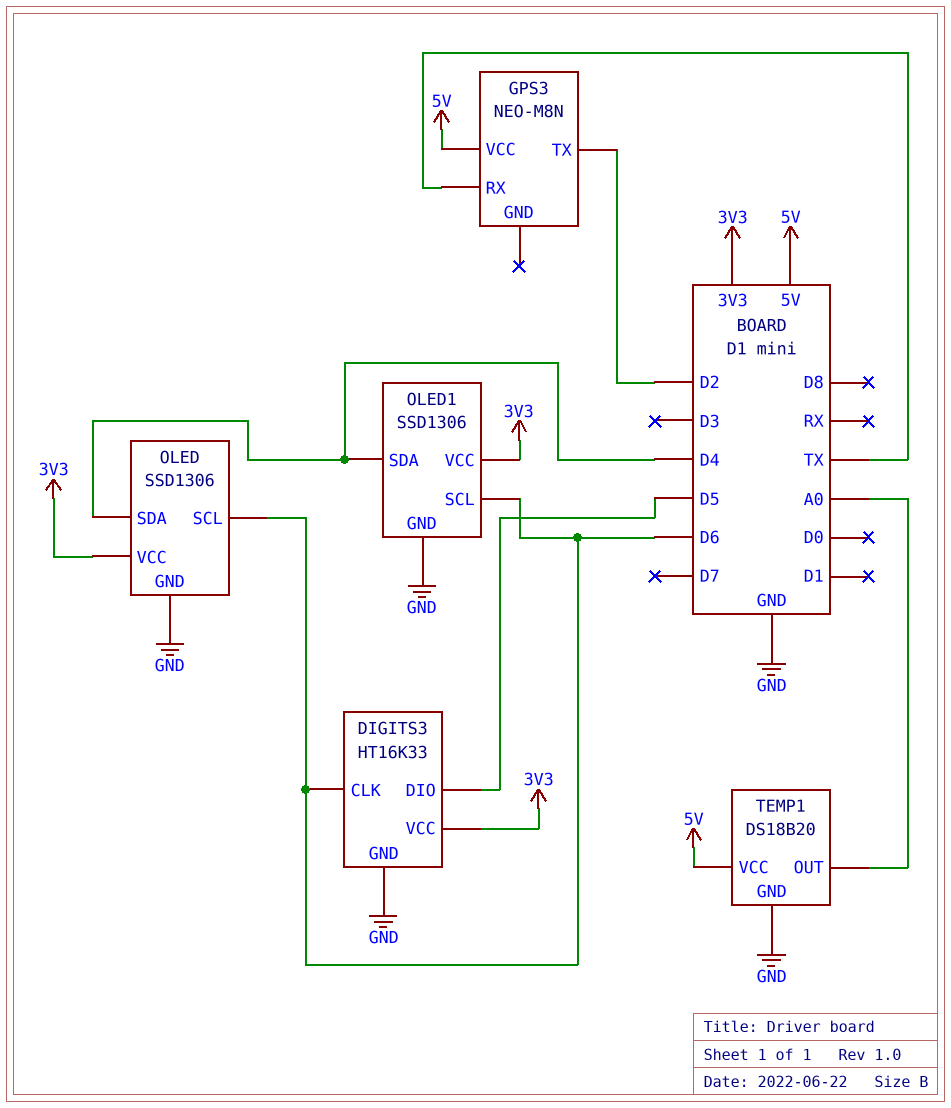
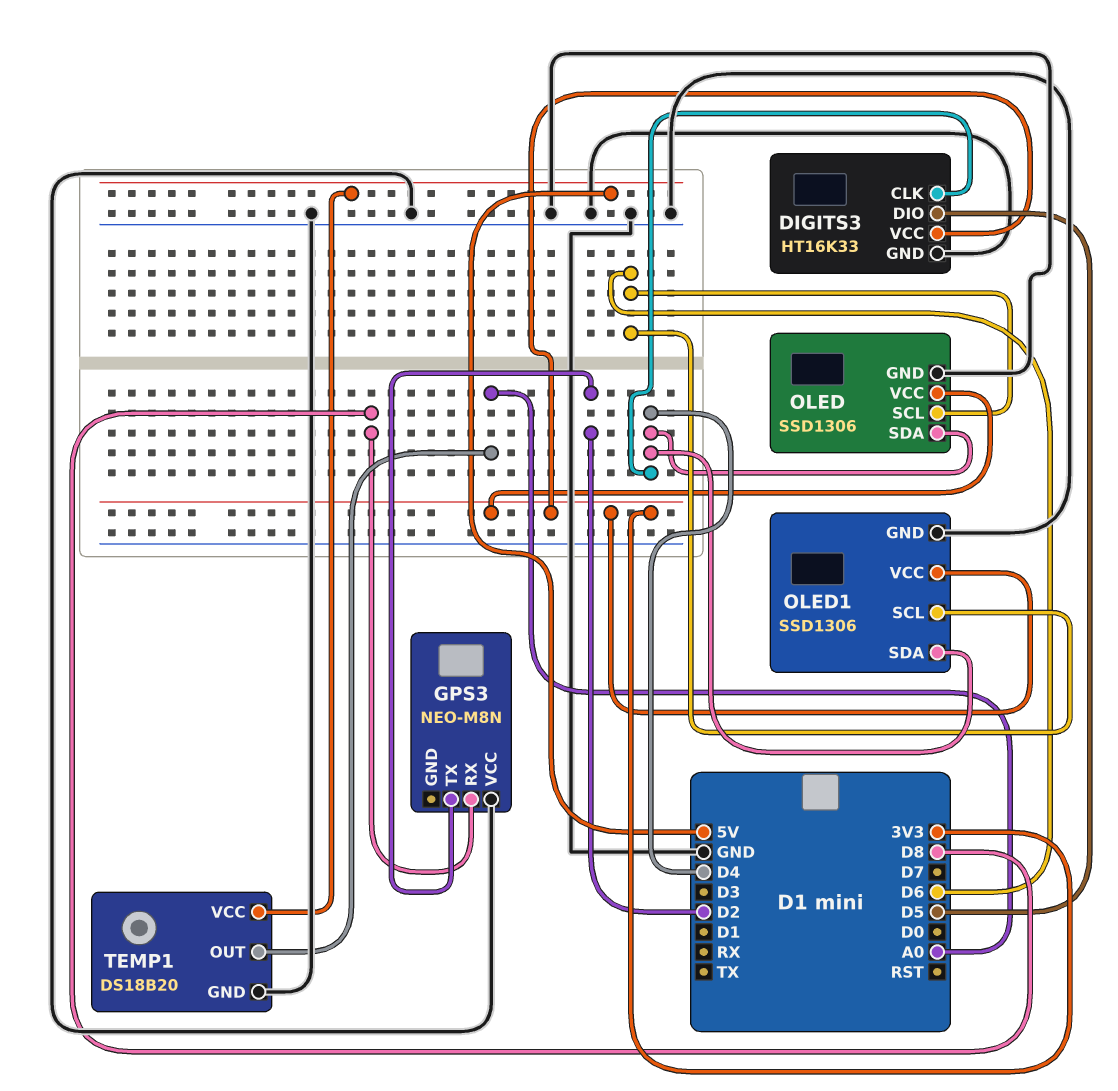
DIGITS3 pin CLK: D6 -> D4
GPS3 pin RX: TX -> D8
GPS3 pin VCC: 5V -> GND

